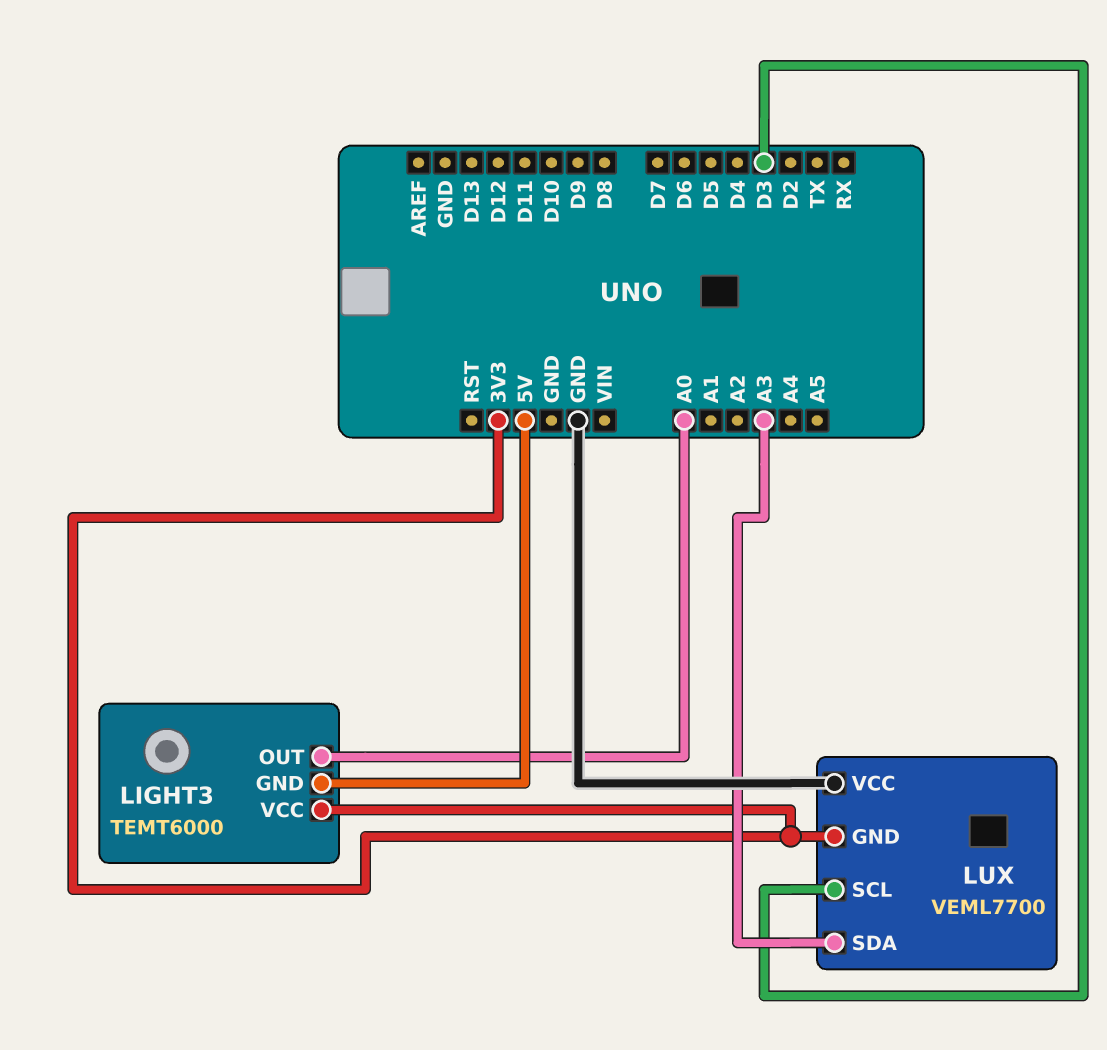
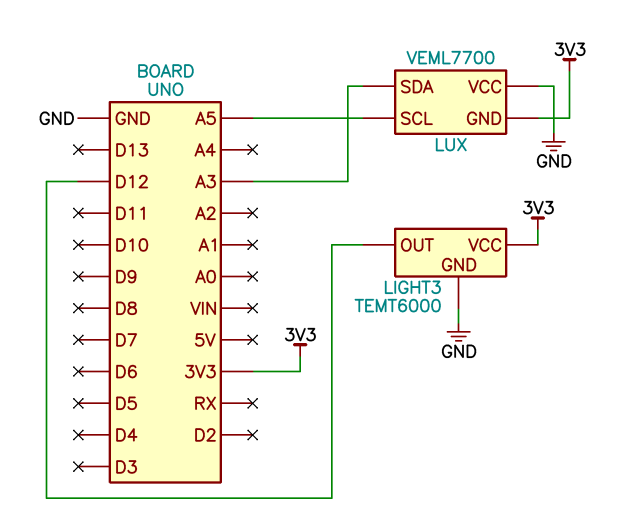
LIGHT3 pin GND: 5V -> GND
LIGHT3 pin OUT: A0 -> D12
LUX pin SCL: D3 -> A5

